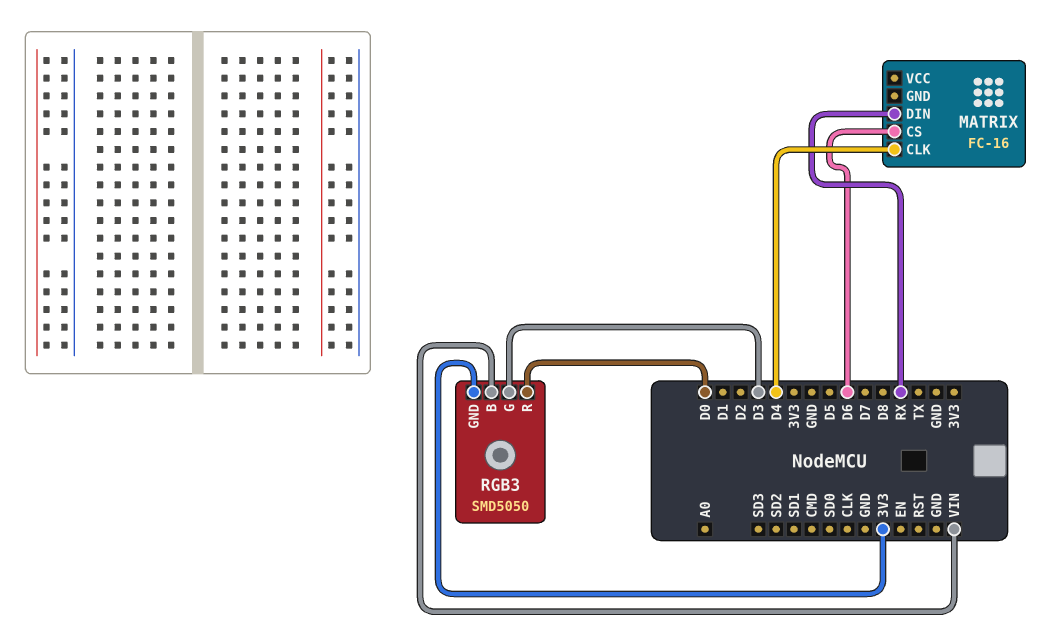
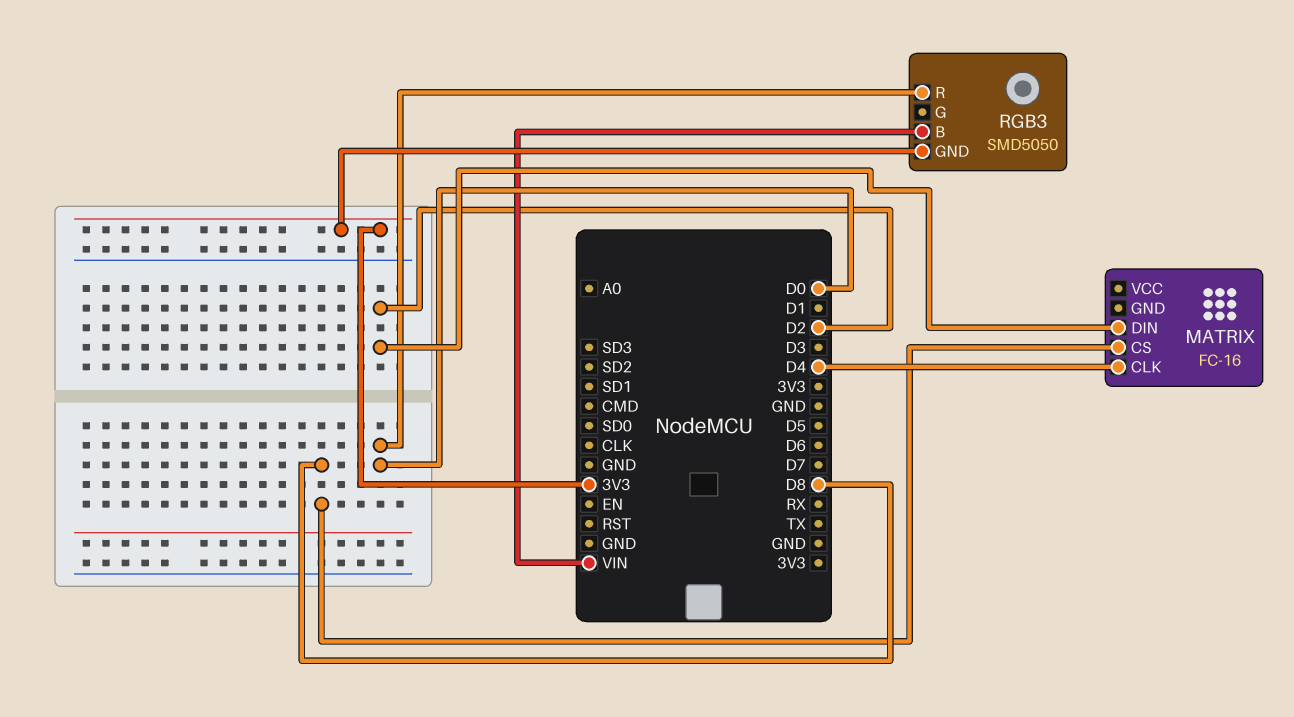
MATRIX pin CS: D6 -> D8
MATRIX pin DIN: RX -> D2
RGB3 pin G: D3 -> none

